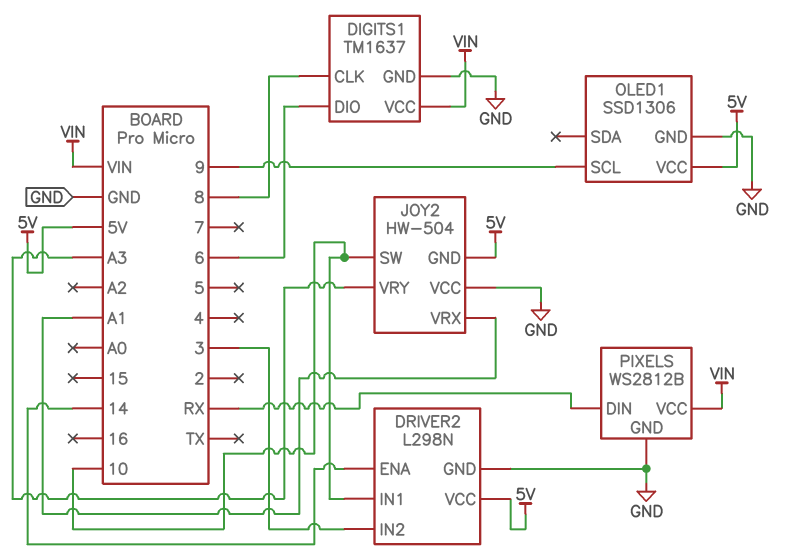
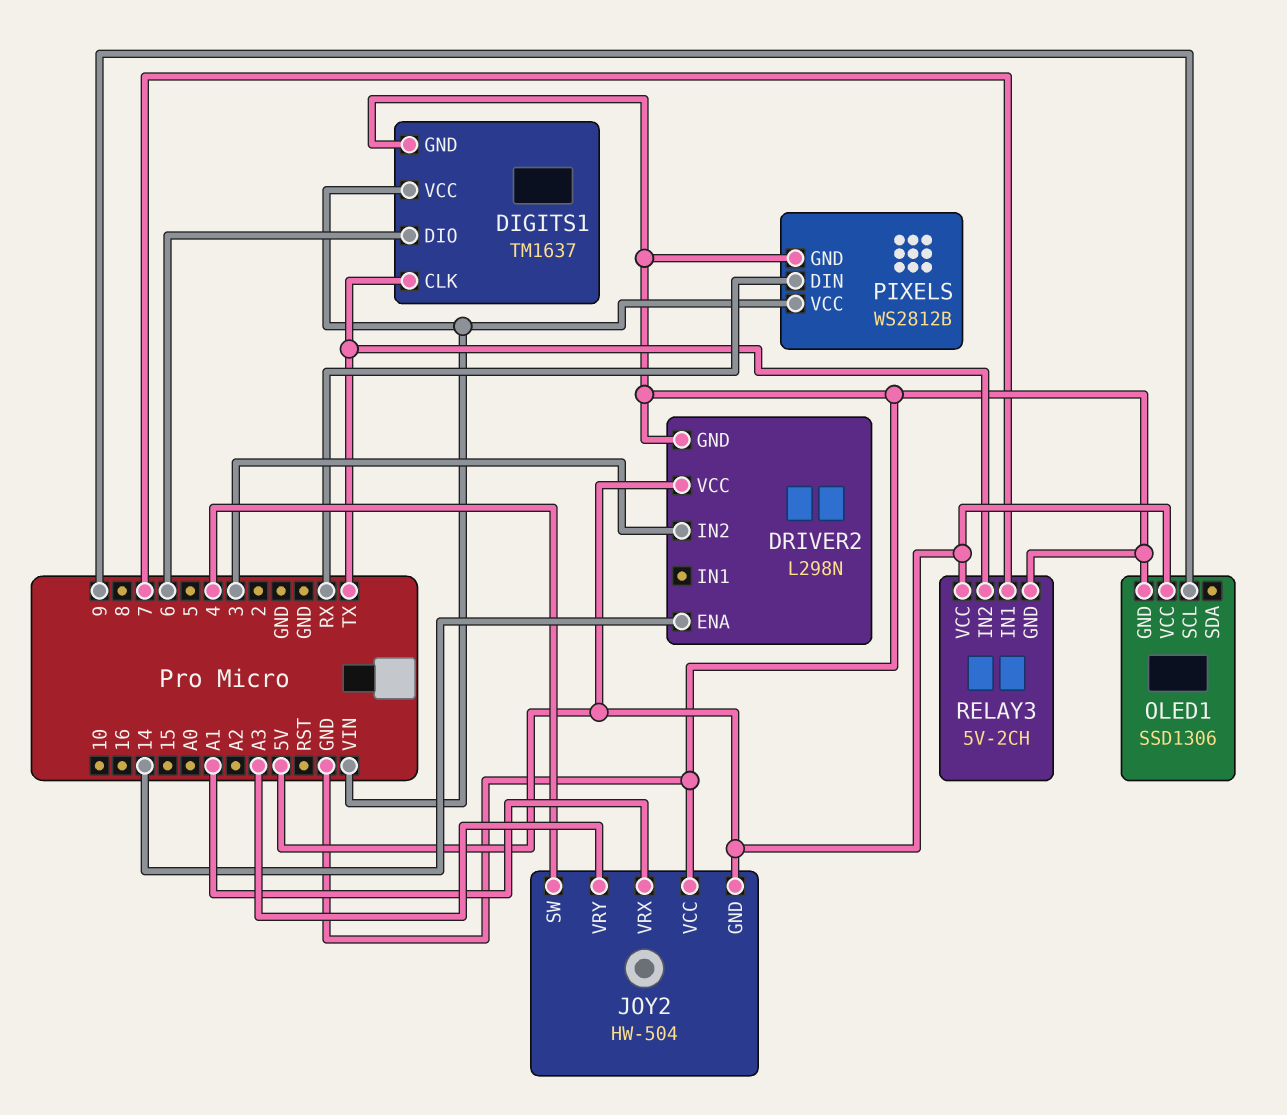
DIGITS1 pin CLK: 8 -> TX
DRIVER2 pin IN1: 10 -> none
JOY2 pin SW: 10 -> 4
RELAY3: none -> 5V-2CH
RELAY3 pin GND: none -> GND
RELAY3 pin IN1: none -> 7
RELAY3 pin IN2: none -> TX
RELAY3 pin VCC: none -> 5V

